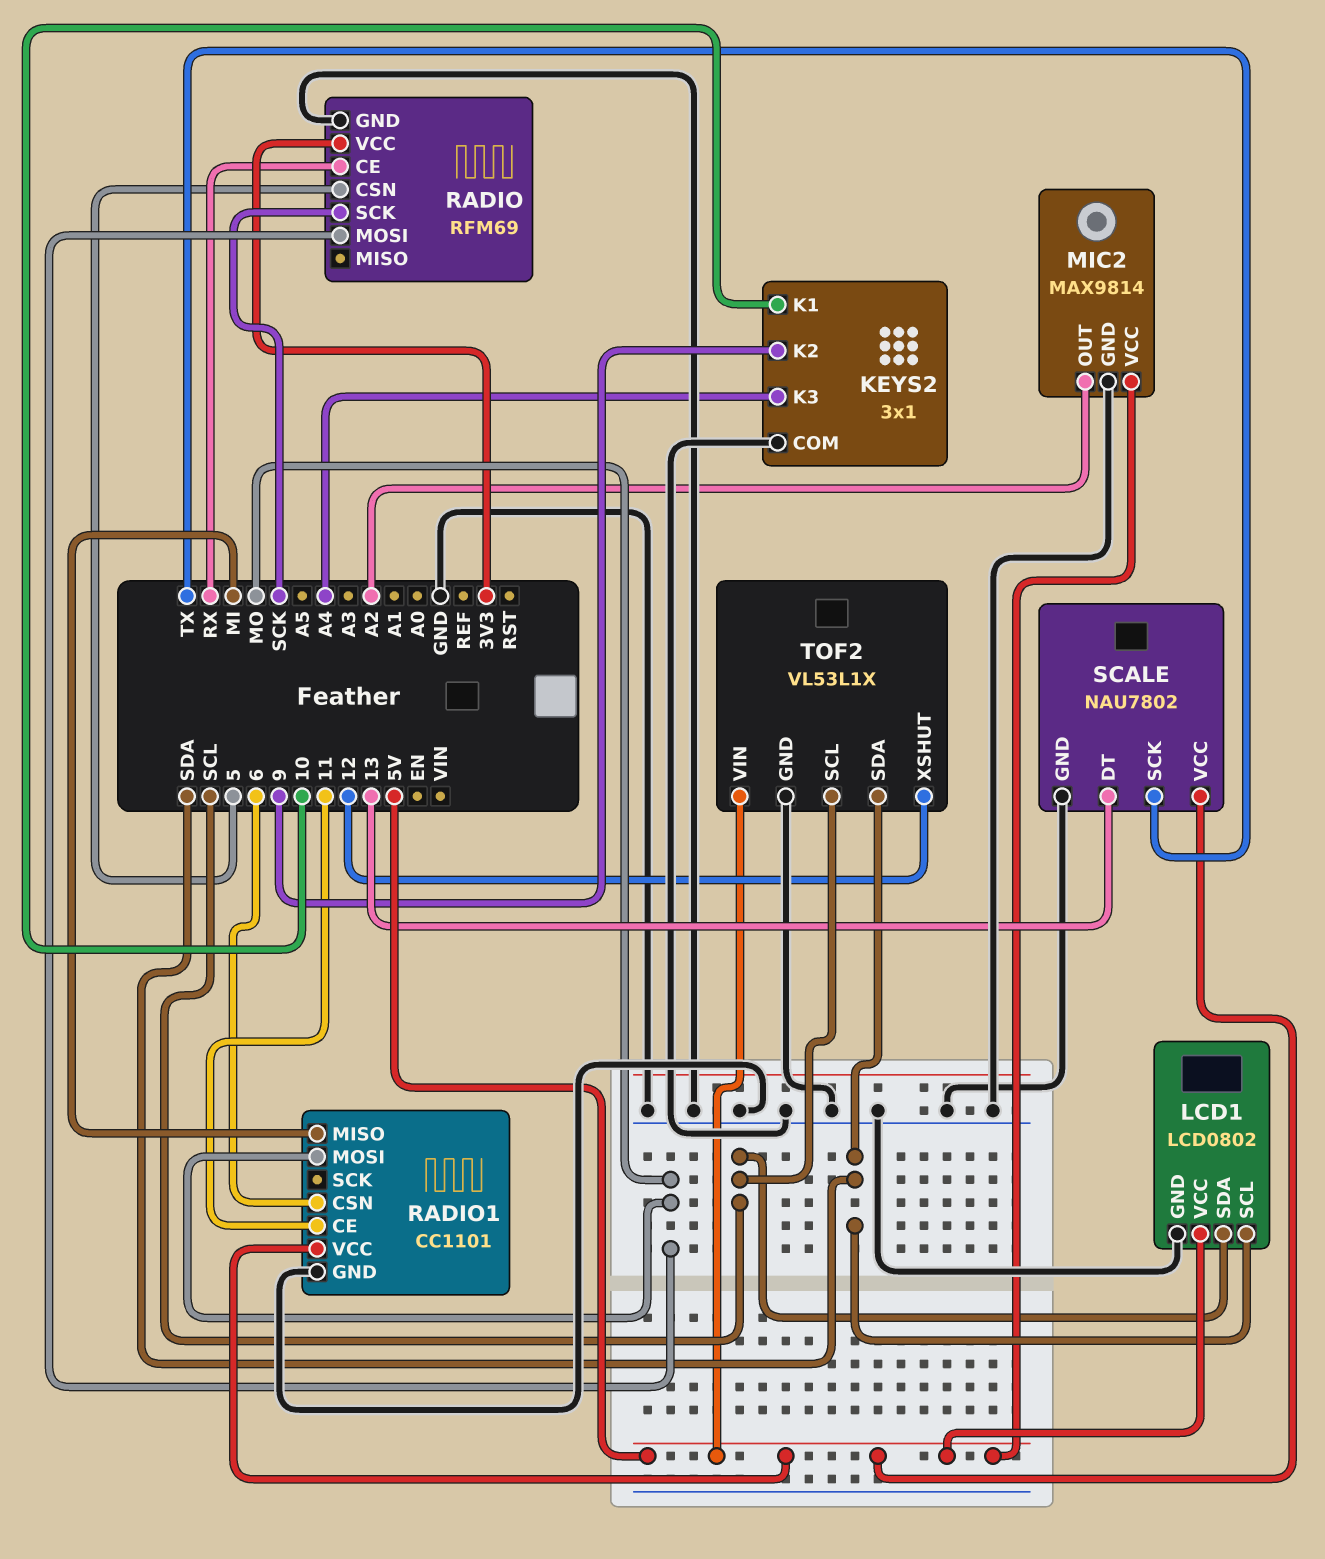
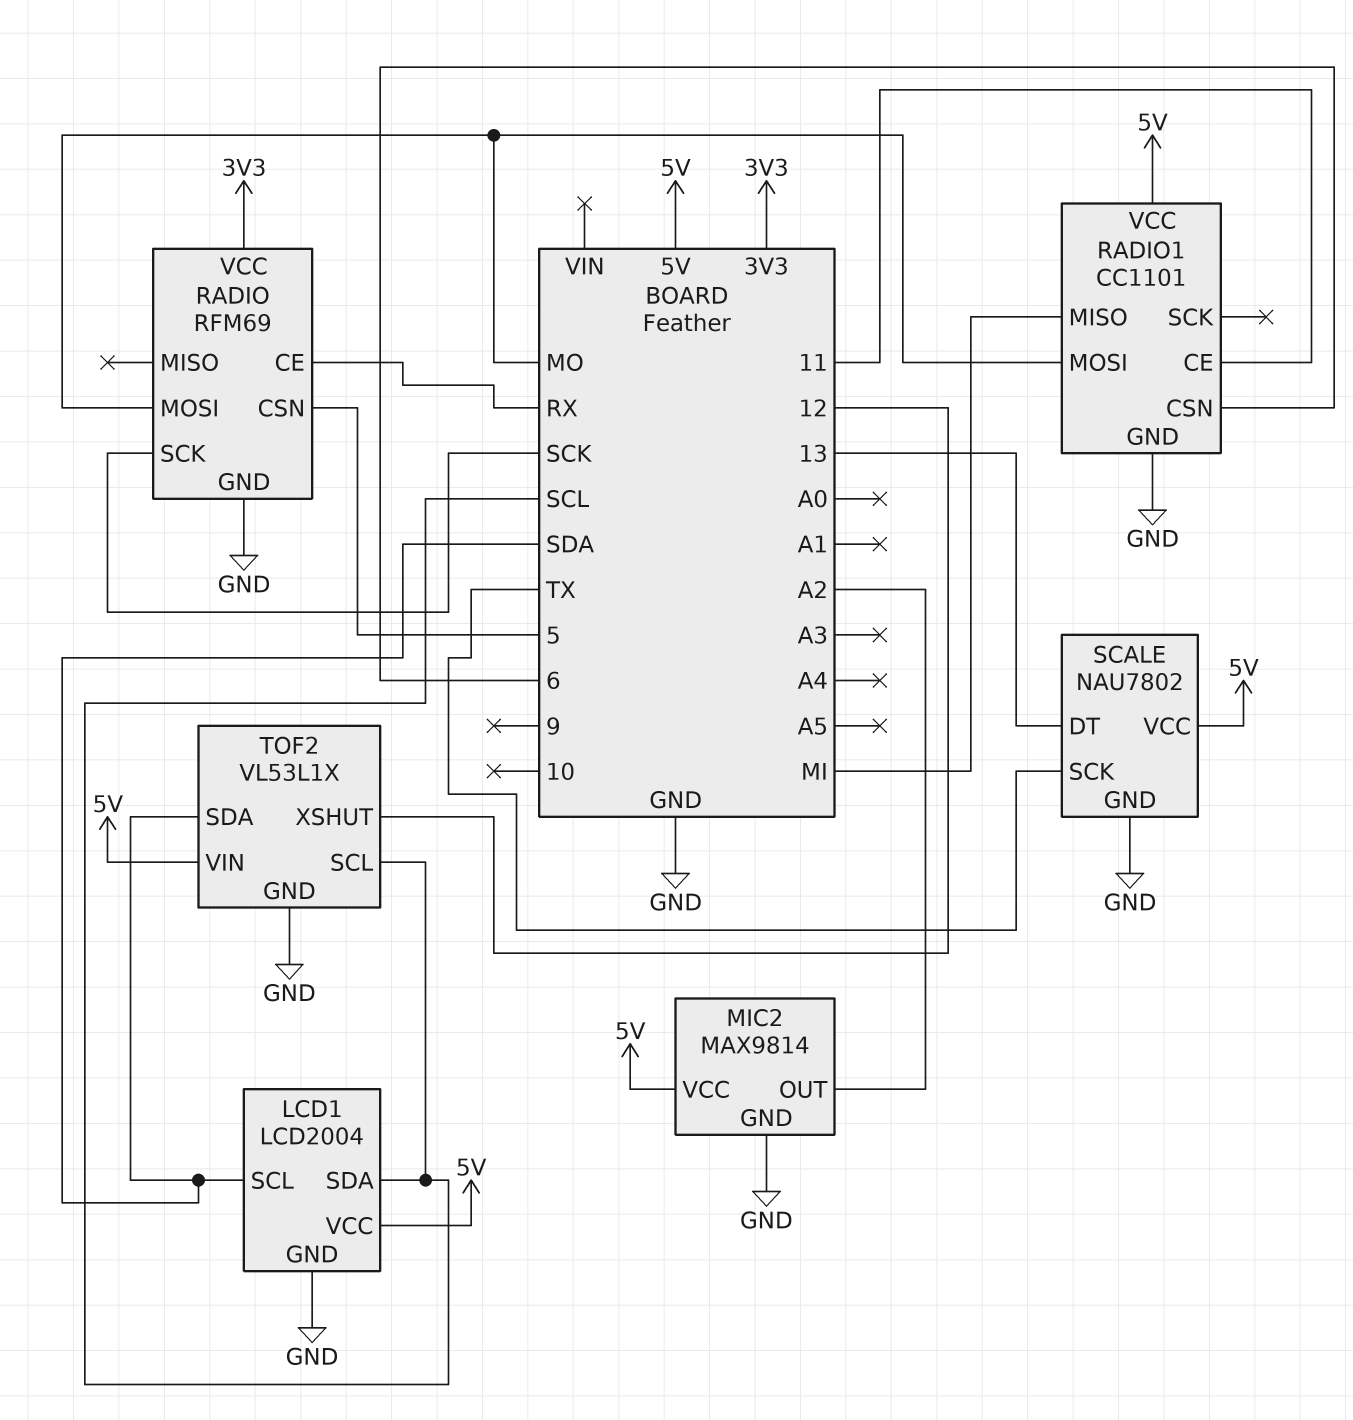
KEYS2: 3x1 -> none
KEYS2 pin COM: GND -> none
KEYS2 pin K1: 10 -> none
KEYS2 pin K2: 9 -> none
KEYS2 pin K3: A4 -> none
LCD1: LCD0802 -> LCD2004

